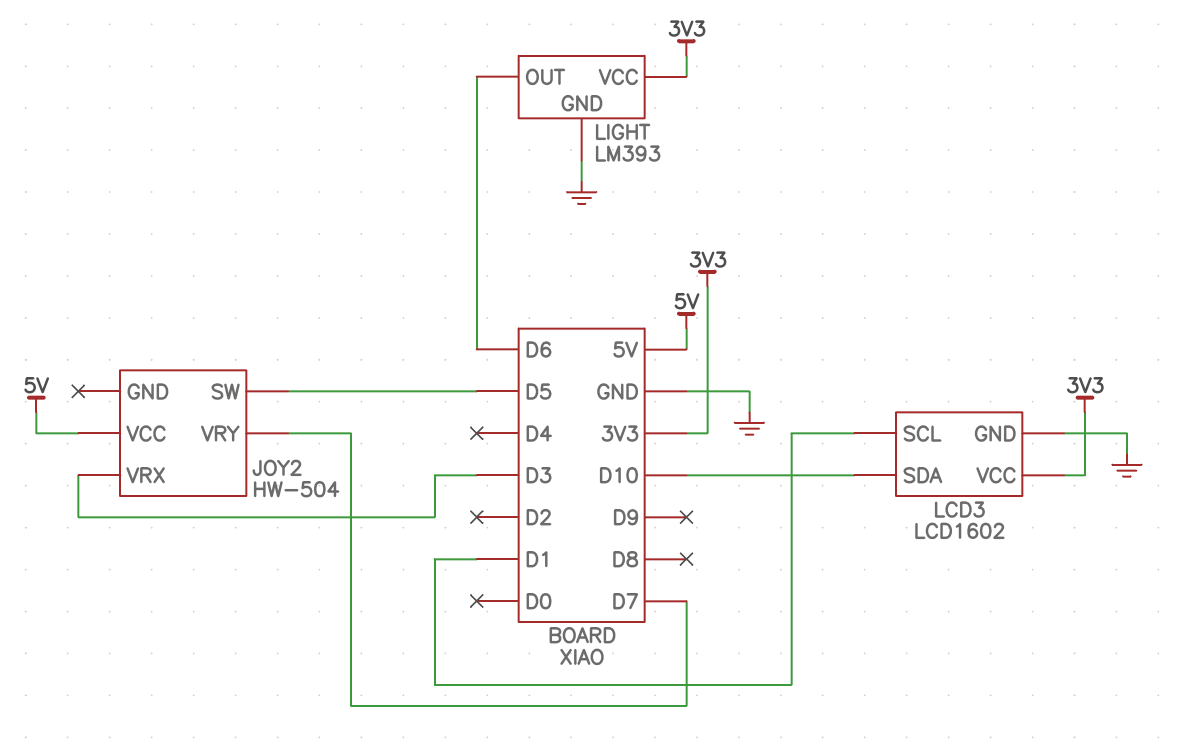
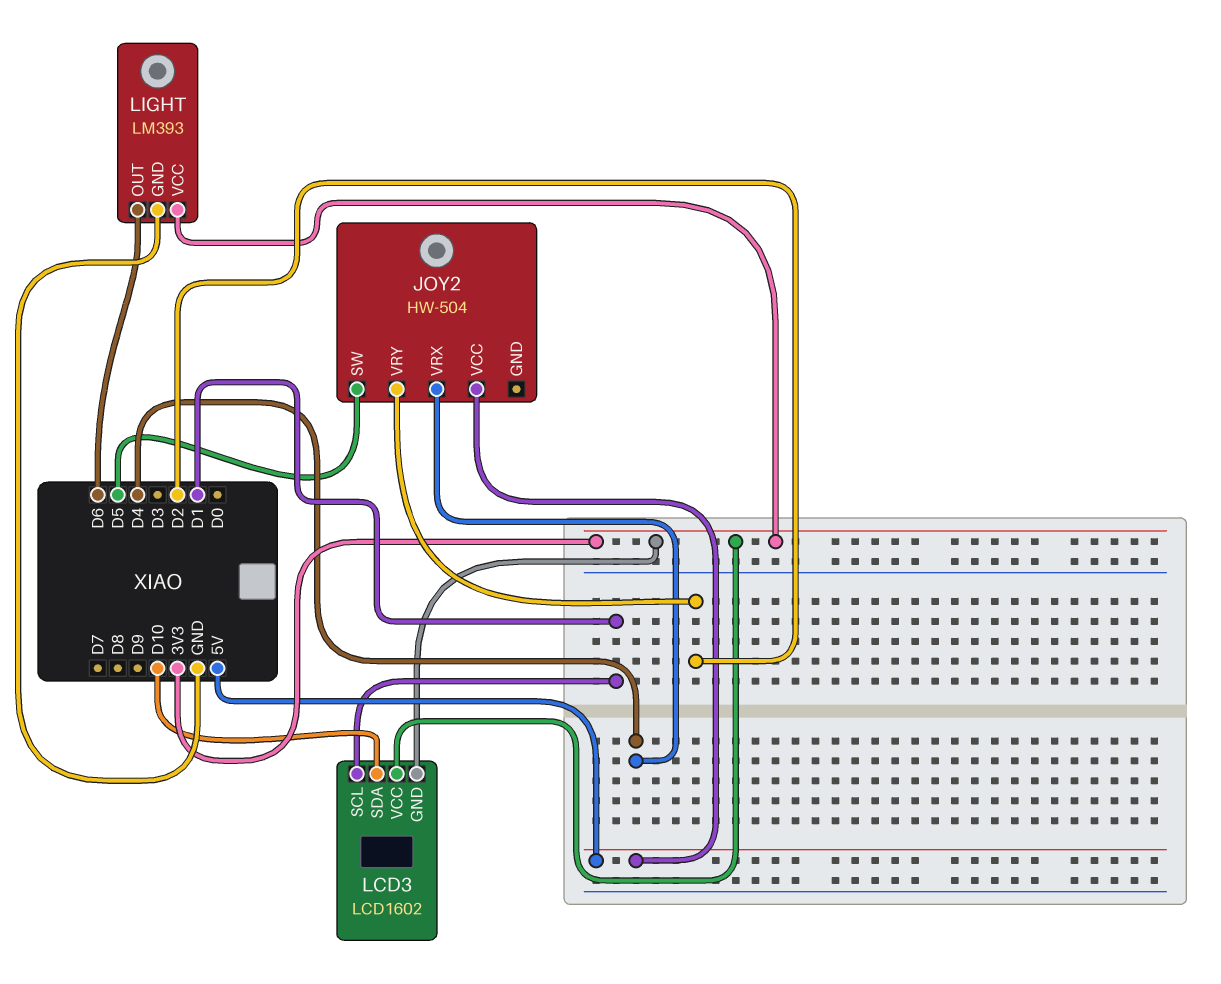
JOY2 pin VRX: D3 -> D4
JOY2 pin VRY: D7 -> D2
LCD3 pin GND: GND -> 3V3

